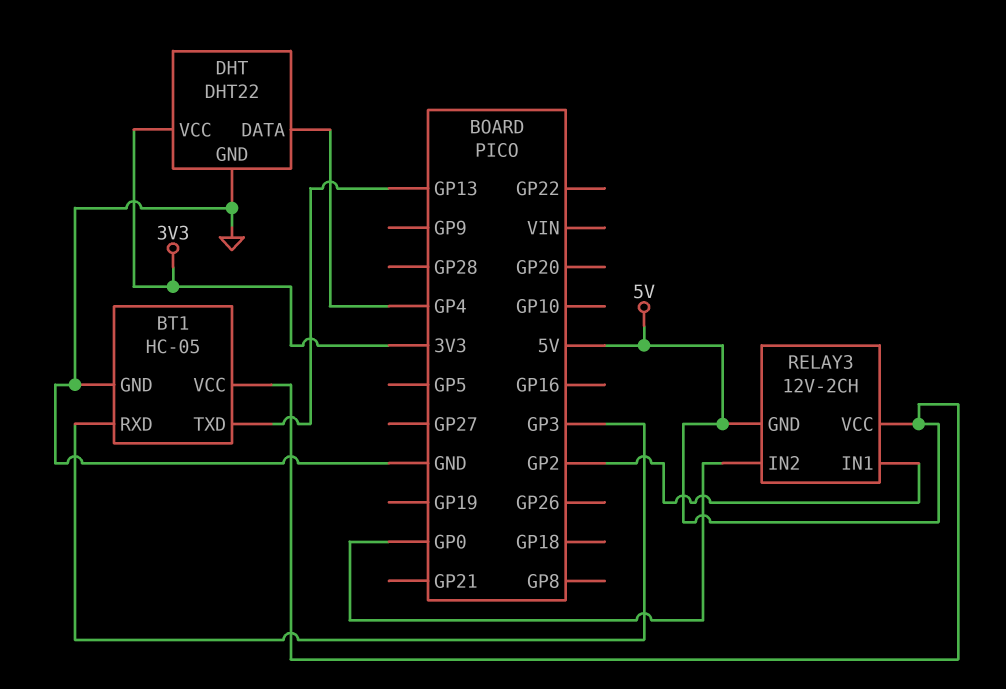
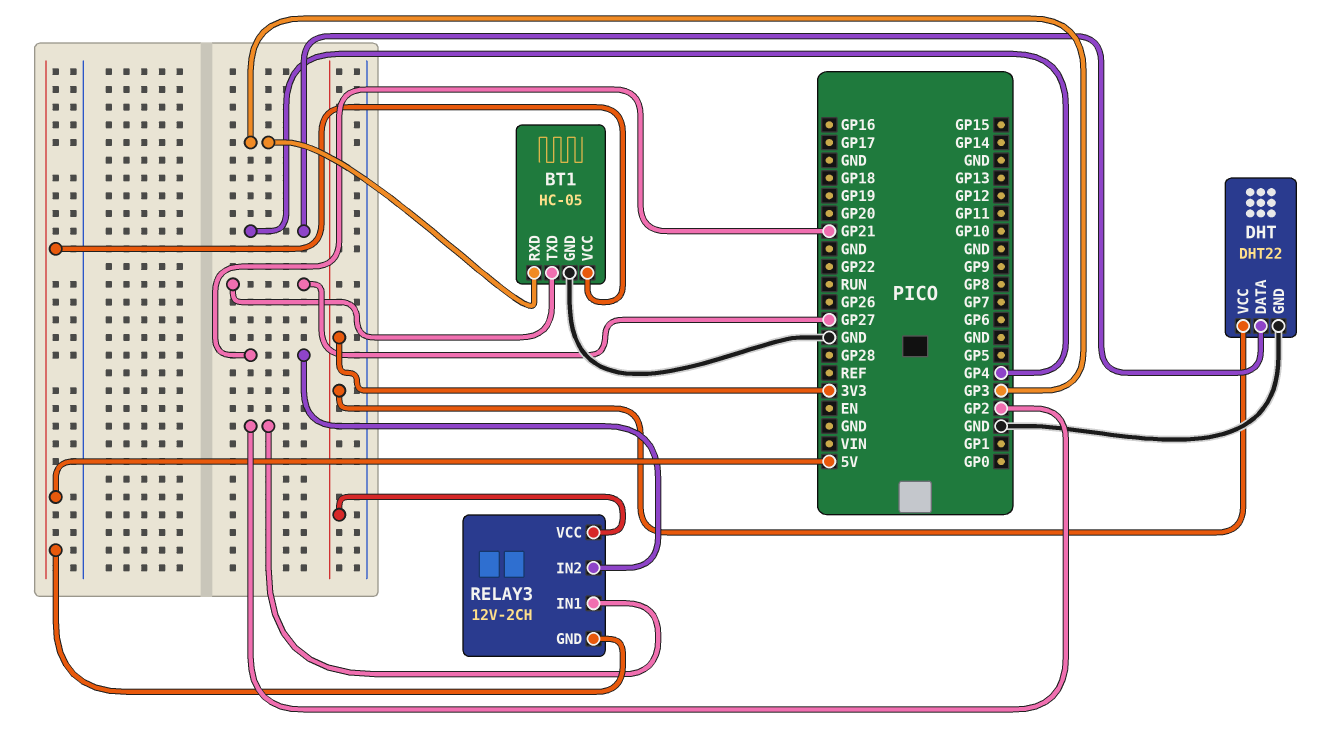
BT1 pin TXD: GP13 -> GP27
RELAY3 pin IN2: GP0 -> GP21
RELAY3 pin VCC: 5V -> 3V3

